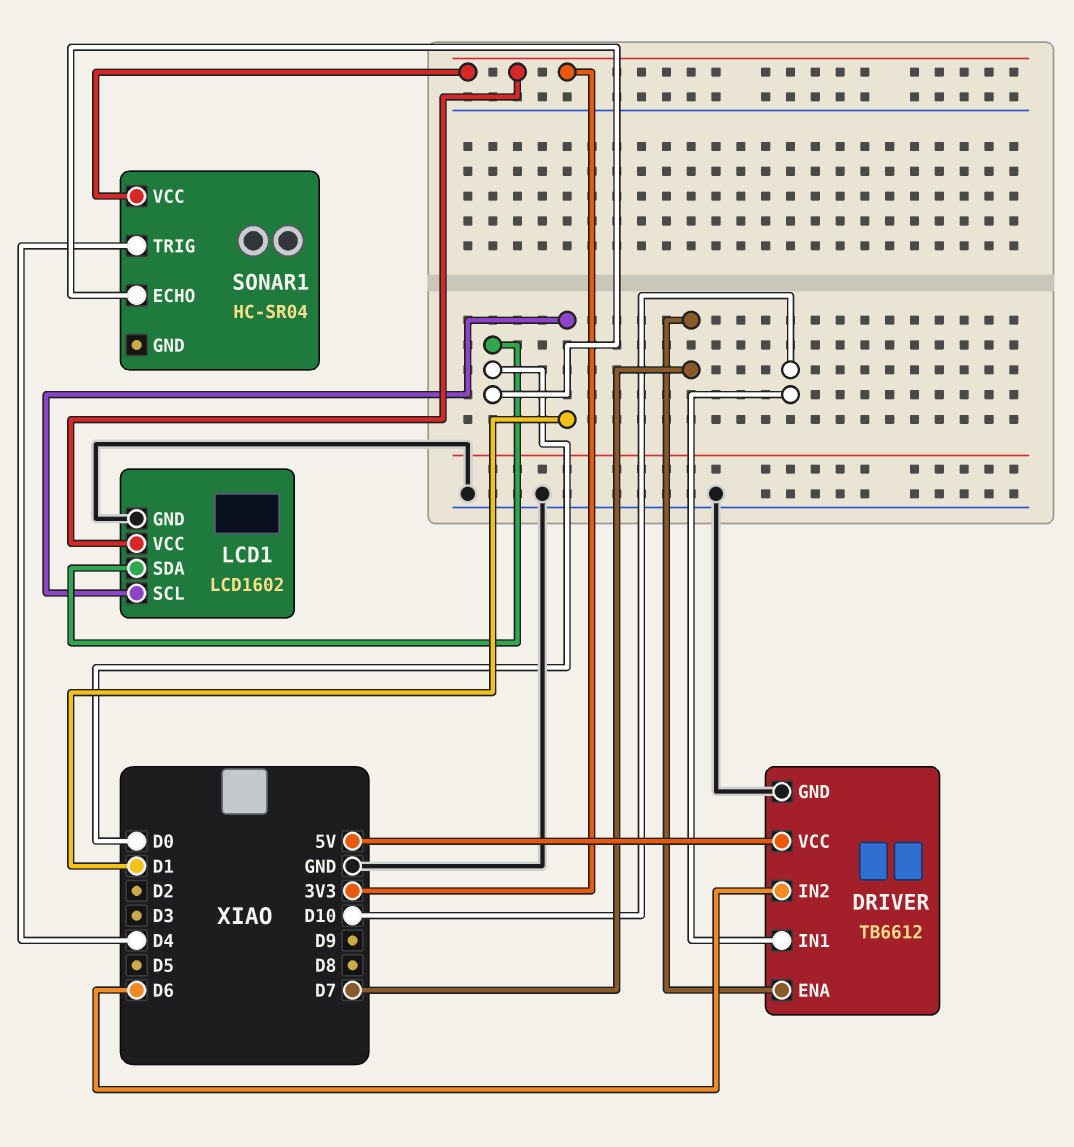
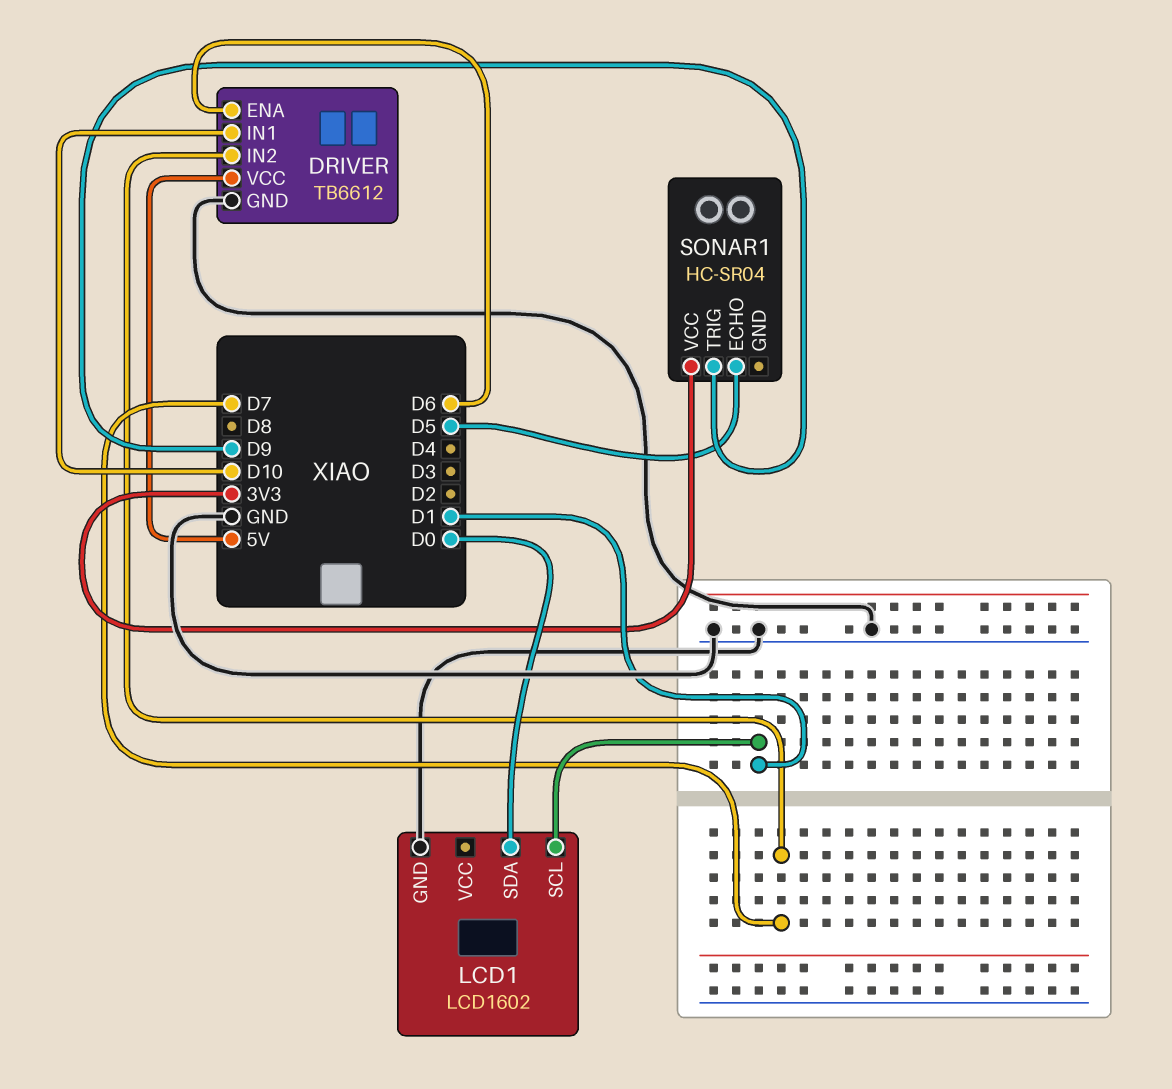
DRIVER pin ENA: D7 -> D6
DRIVER pin IN2: D6 -> D7
LCD1 pin VCC: 3V3 -> none
SONAR1 pin ECHO: D0 -> D5
SONAR1 pin TRIG: D4 -> D9

